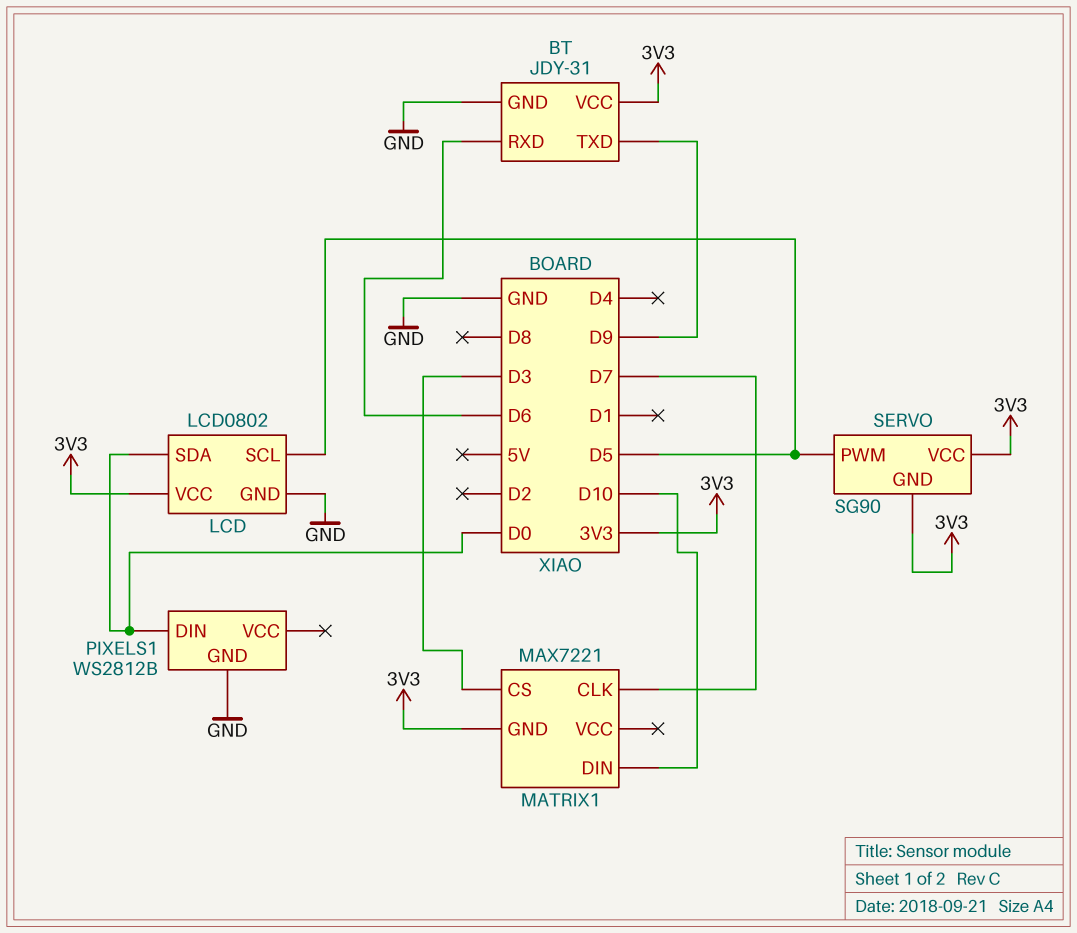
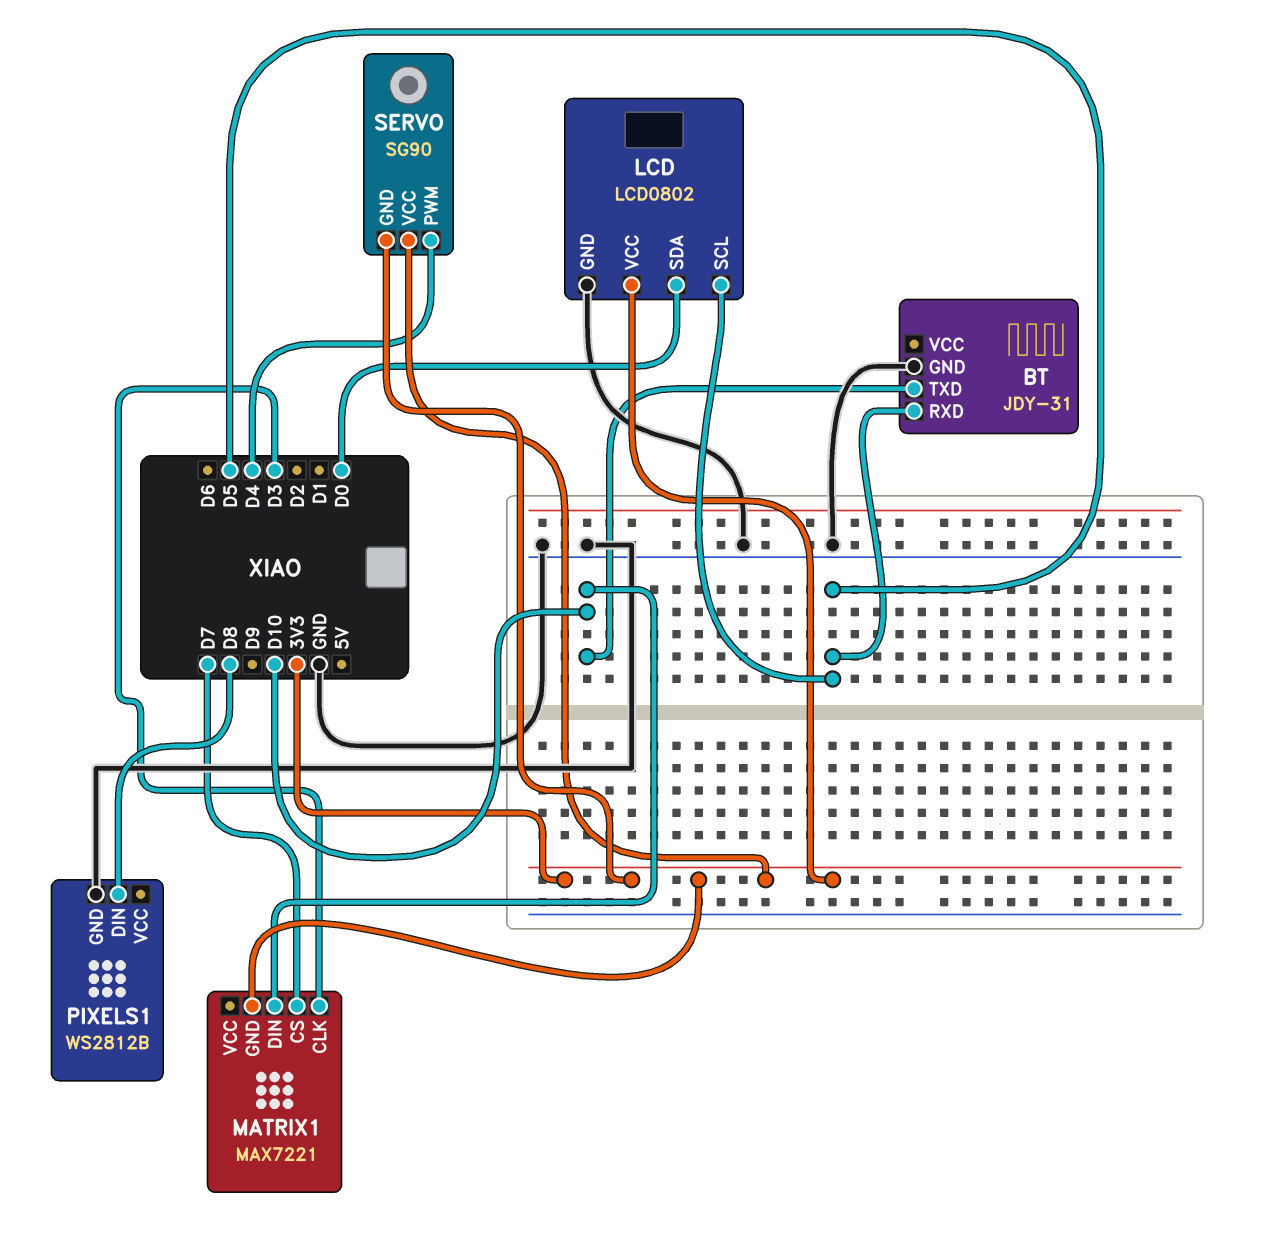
BT pin RXD: D6 -> D5
BT pin TXD: D9 -> D10
BT pin VCC: 3V3 -> none
MATRIX1 pin CLK: D7 -> D3
MATRIX1 pin CS: D3 -> D7
PIXELS1 pin DIN: D0 -> D8
SERVO pin PWM: D5 -> D4

